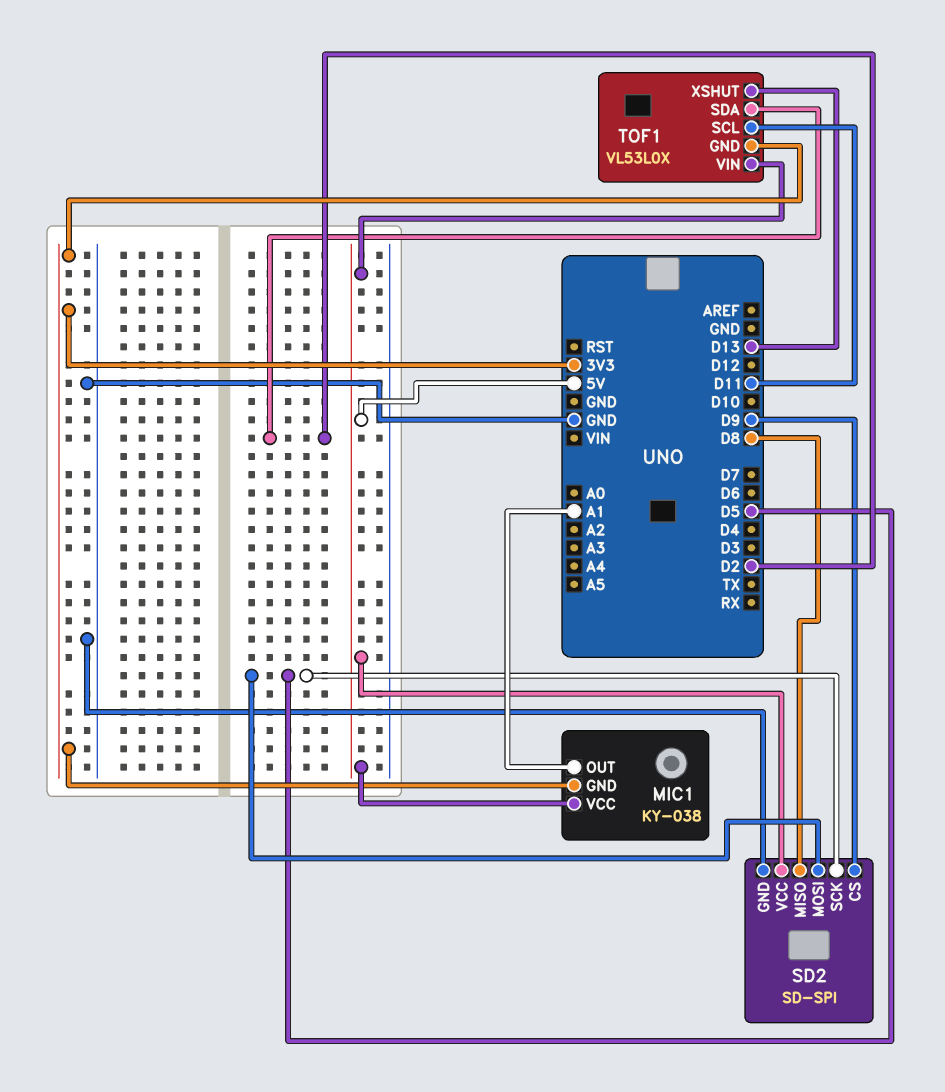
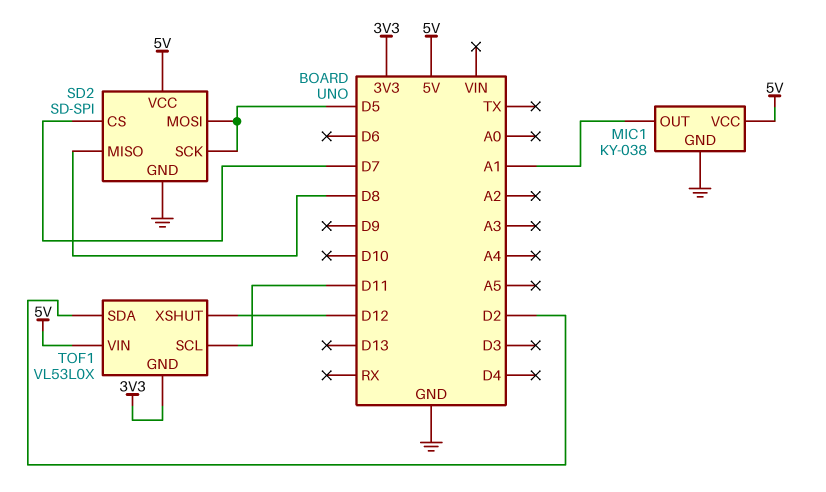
MIC1 pin GND: 3V3 -> GND
SD2 pin CS: D9 -> D7
TOF1 pin XSHUT: D13 -> D12

